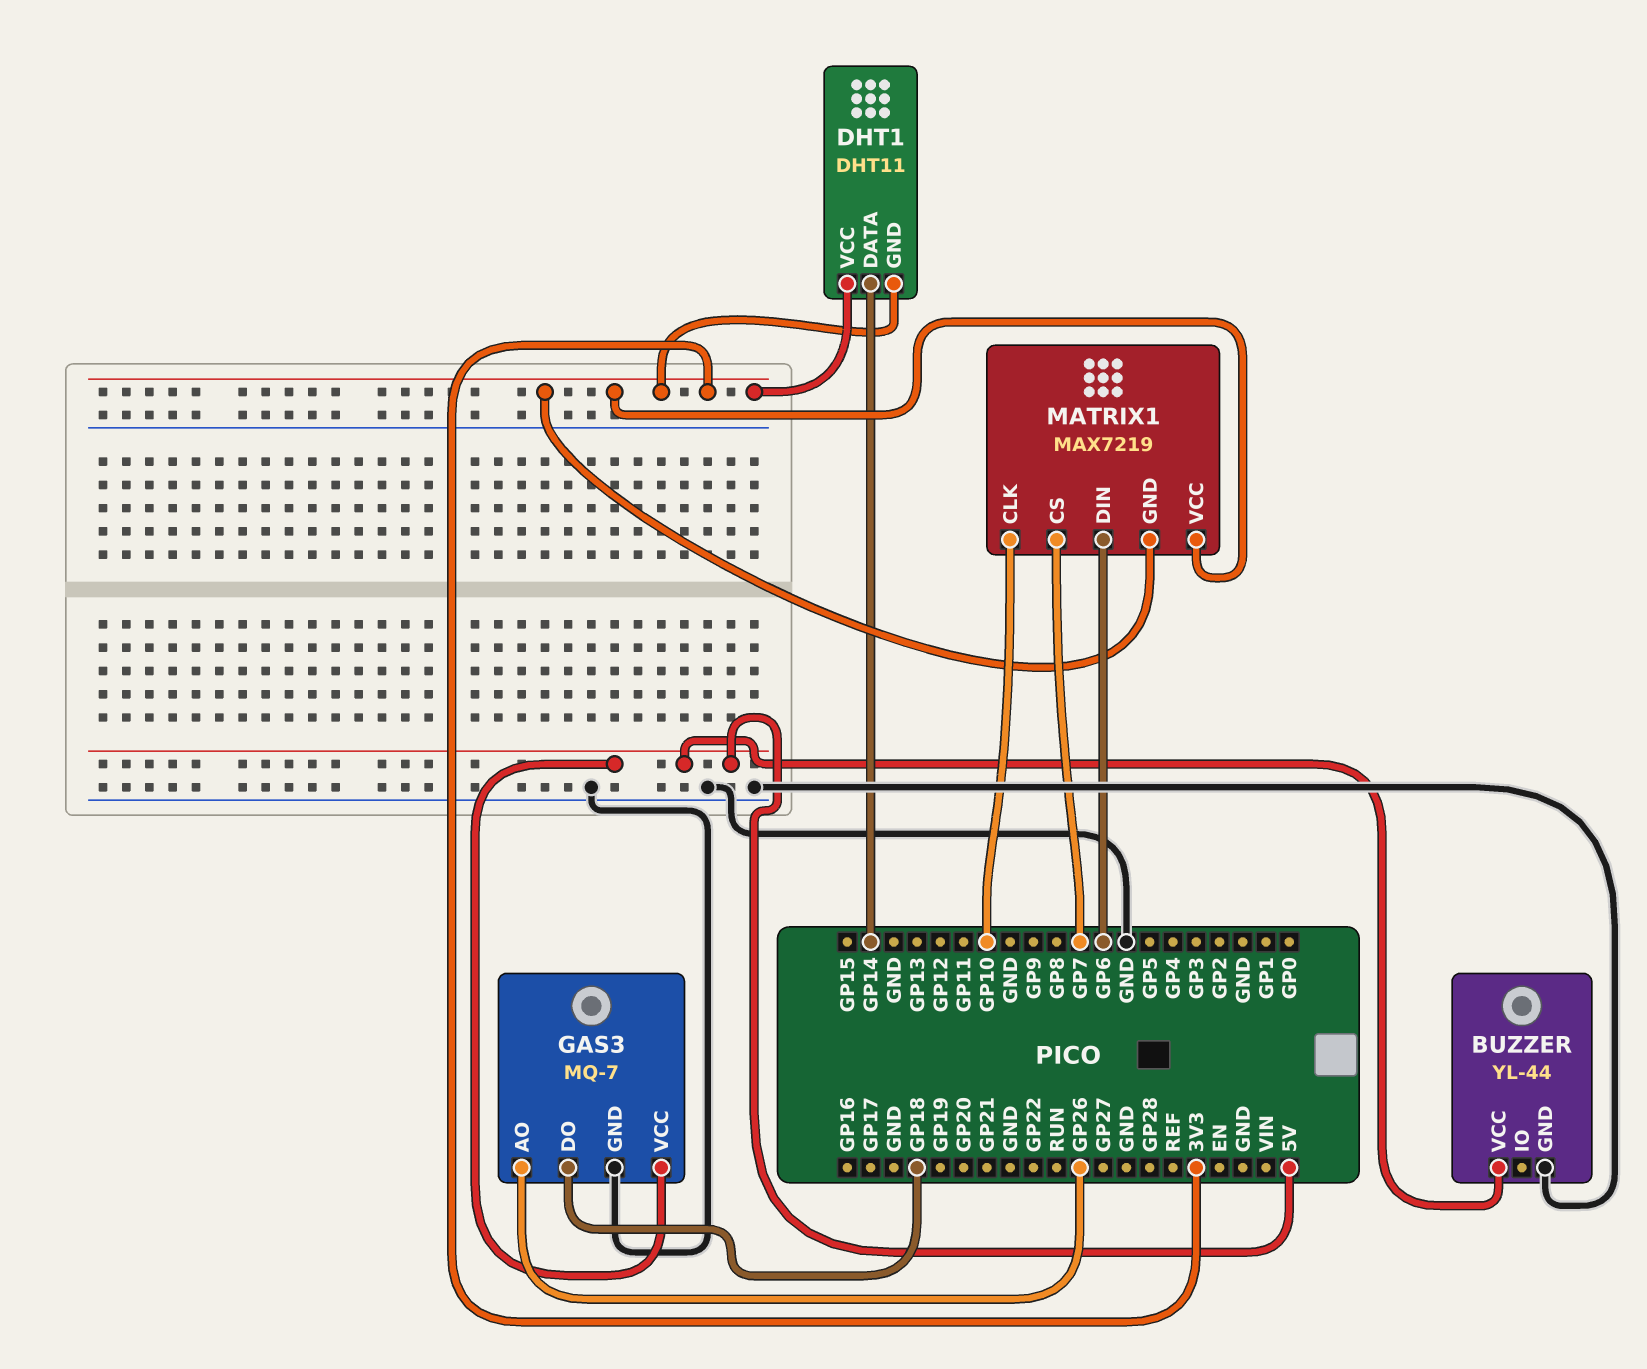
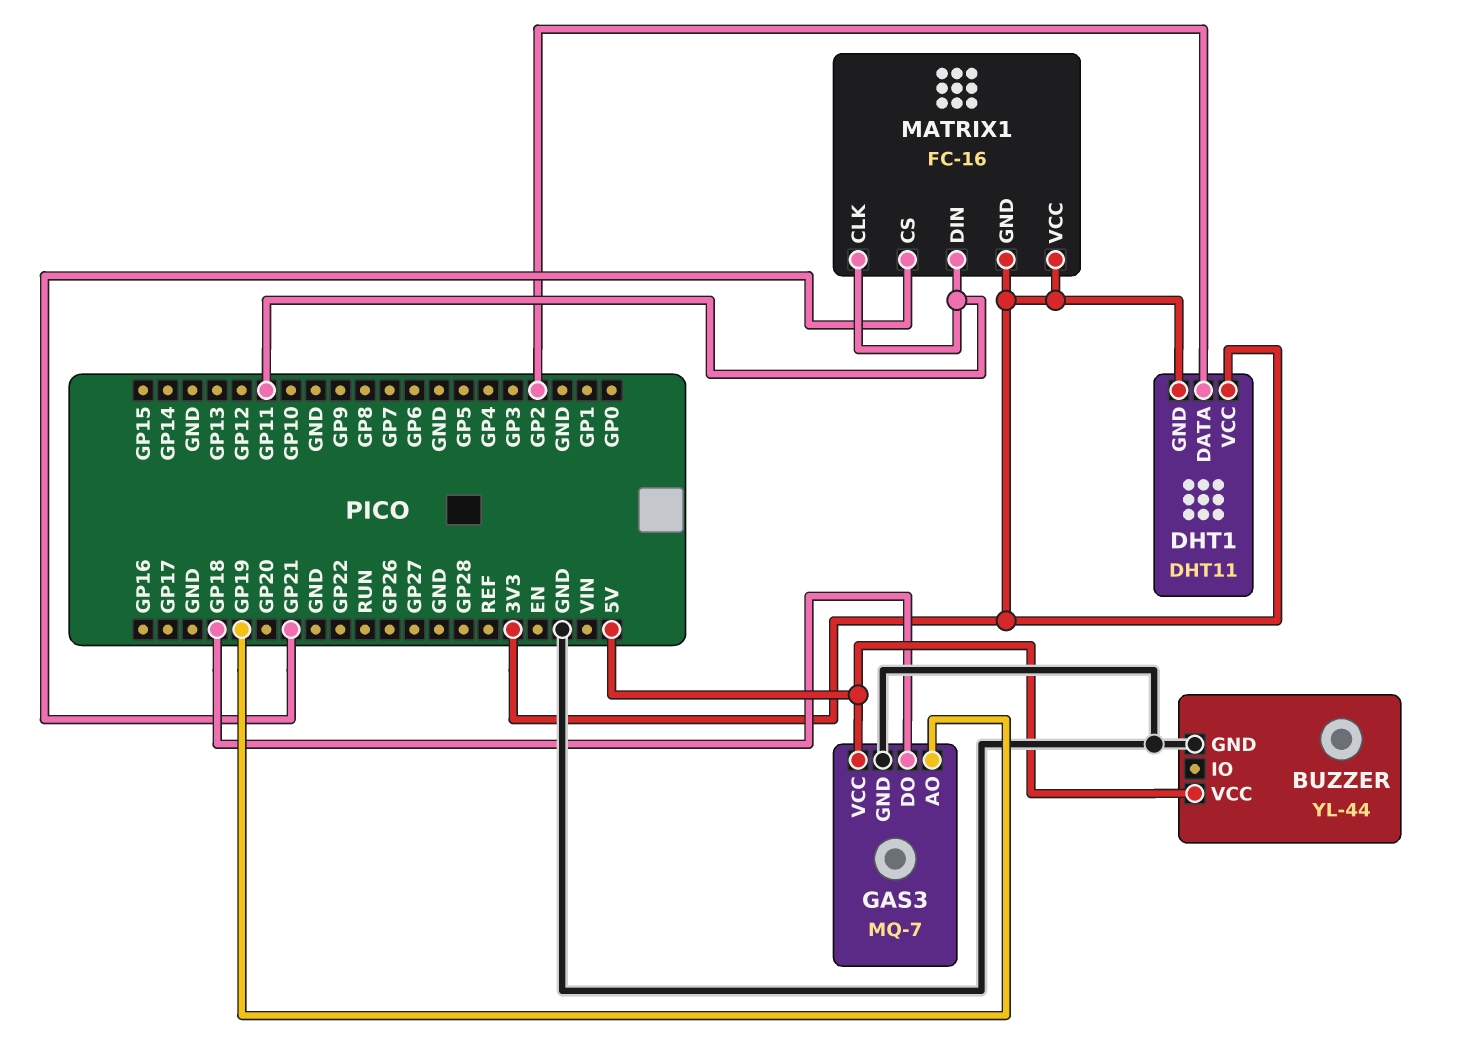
DHT1 pin DATA: GP14 -> GP2
GAS3 pin AO: GP26 -> GP19
MATRIX1: MAX7219 -> FC-16
MATRIX1 pin CLK: GP10 -> GP11
MATRIX1 pin CS: GP7 -> GP21
MATRIX1 pin DIN: GP6 -> GP11

